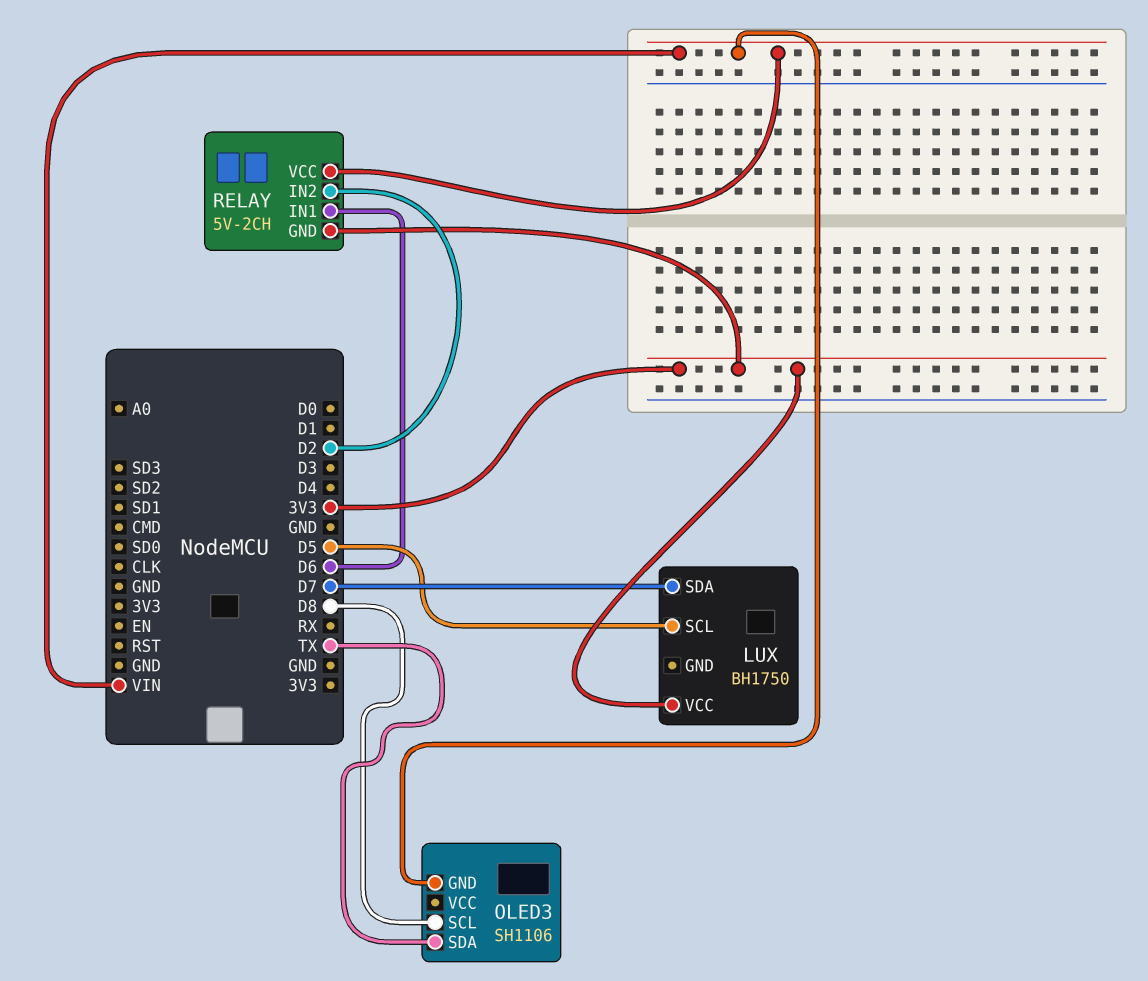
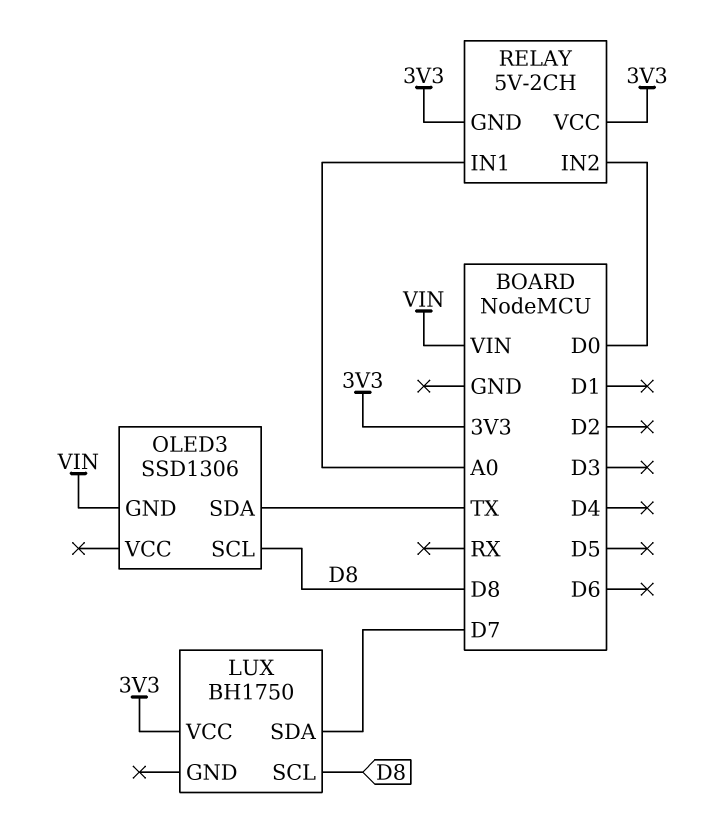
LUX pin SCL: D5 -> D8
OLED3: SH1106 -> SSD1306
RELAY pin IN1: D6 -> A0
RELAY pin IN2: D2 -> D0
RELAY pin VCC: VIN -> 3V3

